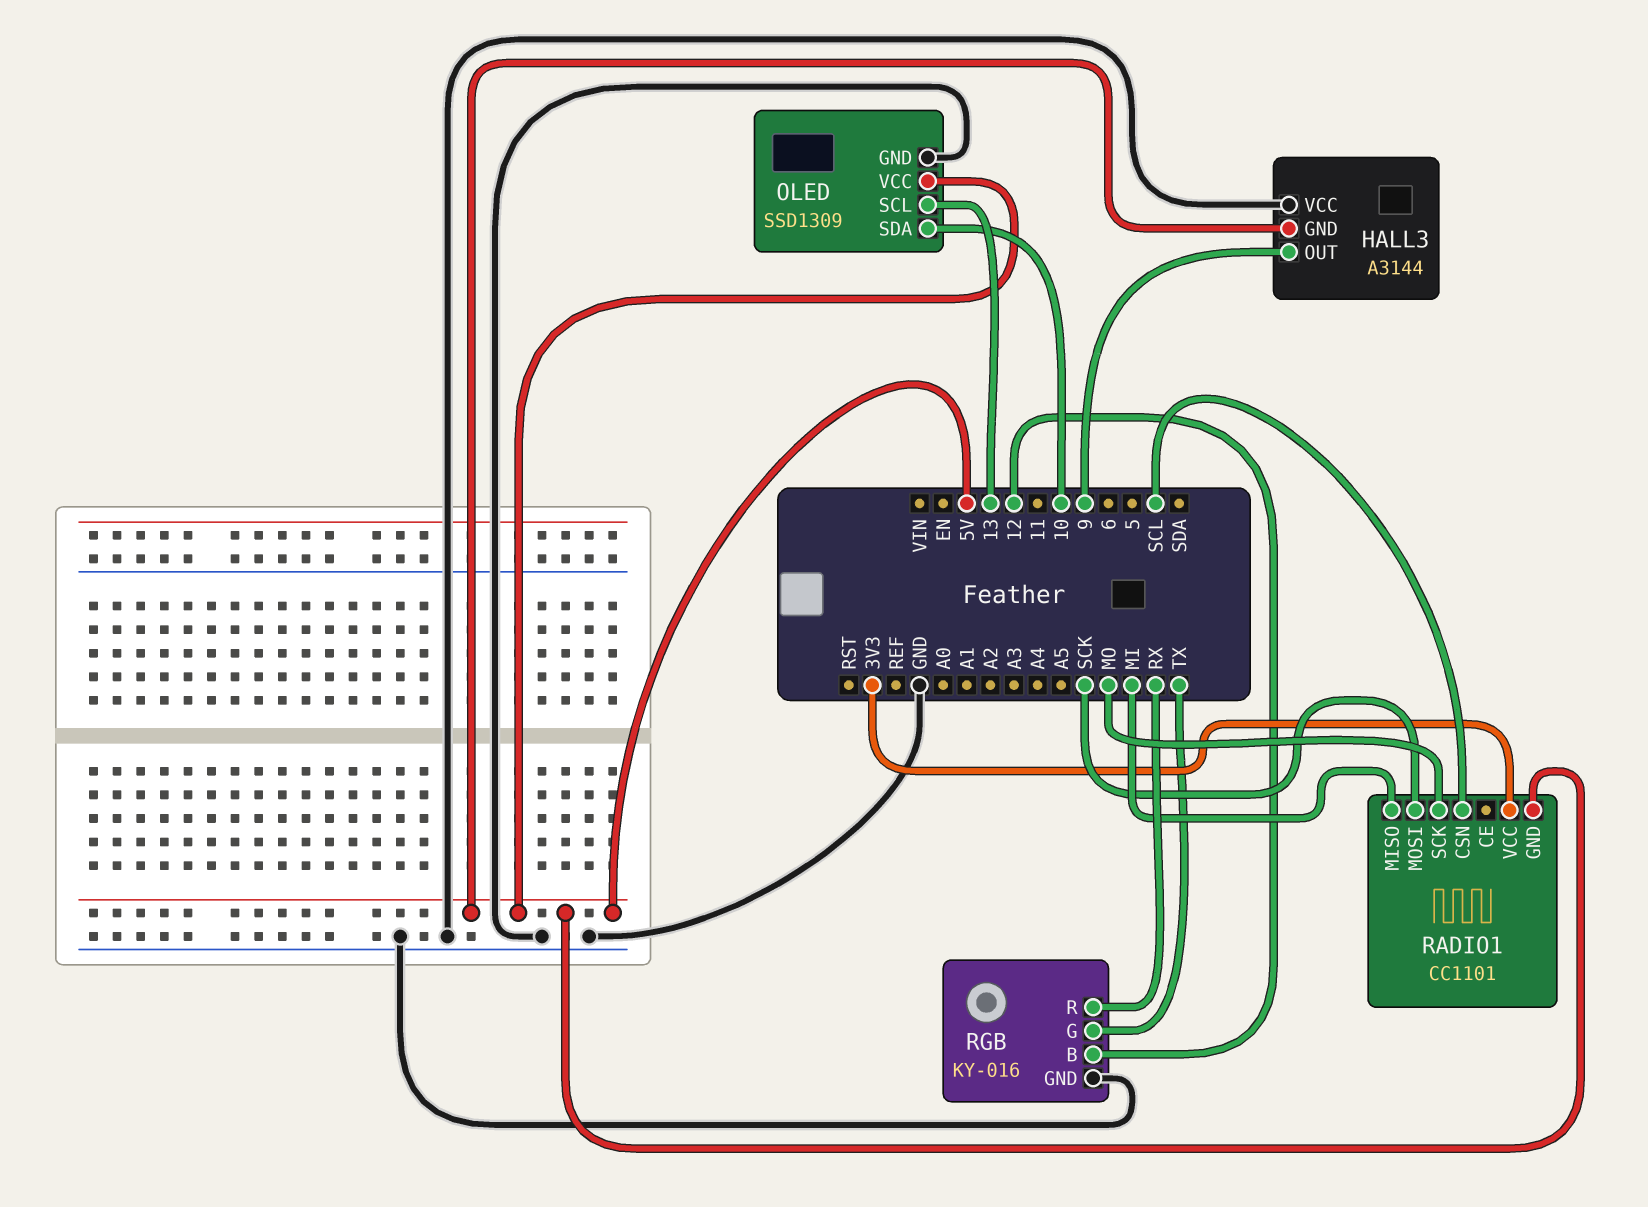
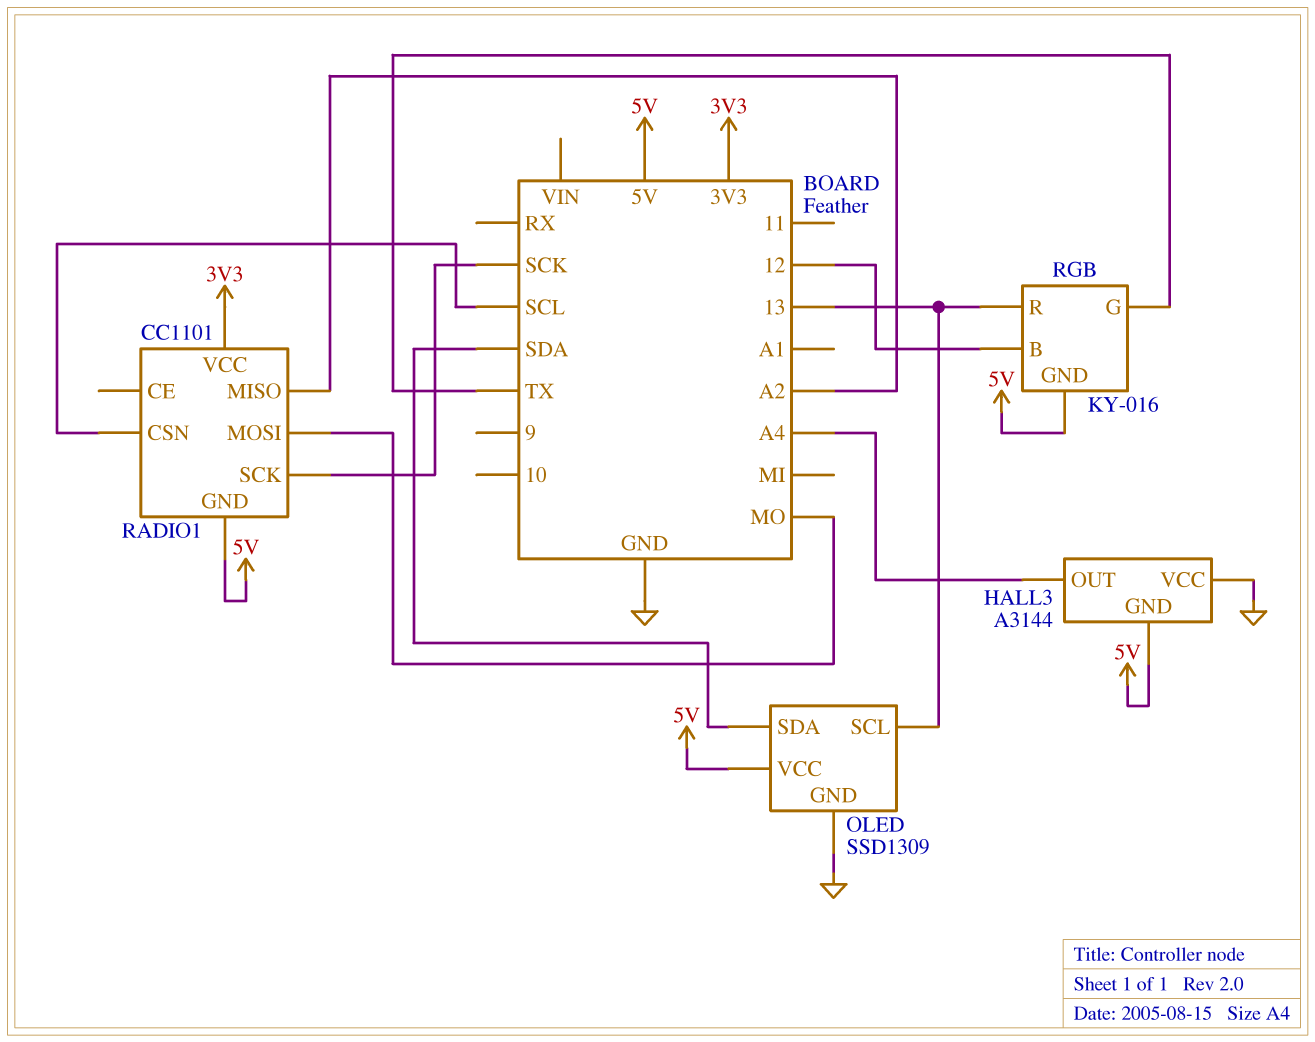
HALL3 pin OUT: 9 -> A4
OLED pin SDA: 10 -> SDA
RADIO1 pin MISO: MI -> A2
RADIO1 pin MOSI: SCK -> MO
RADIO1 pin SCK: MO -> SCK
RGB pin GND: GND -> 5V
RGB pin R: RX -> 13

